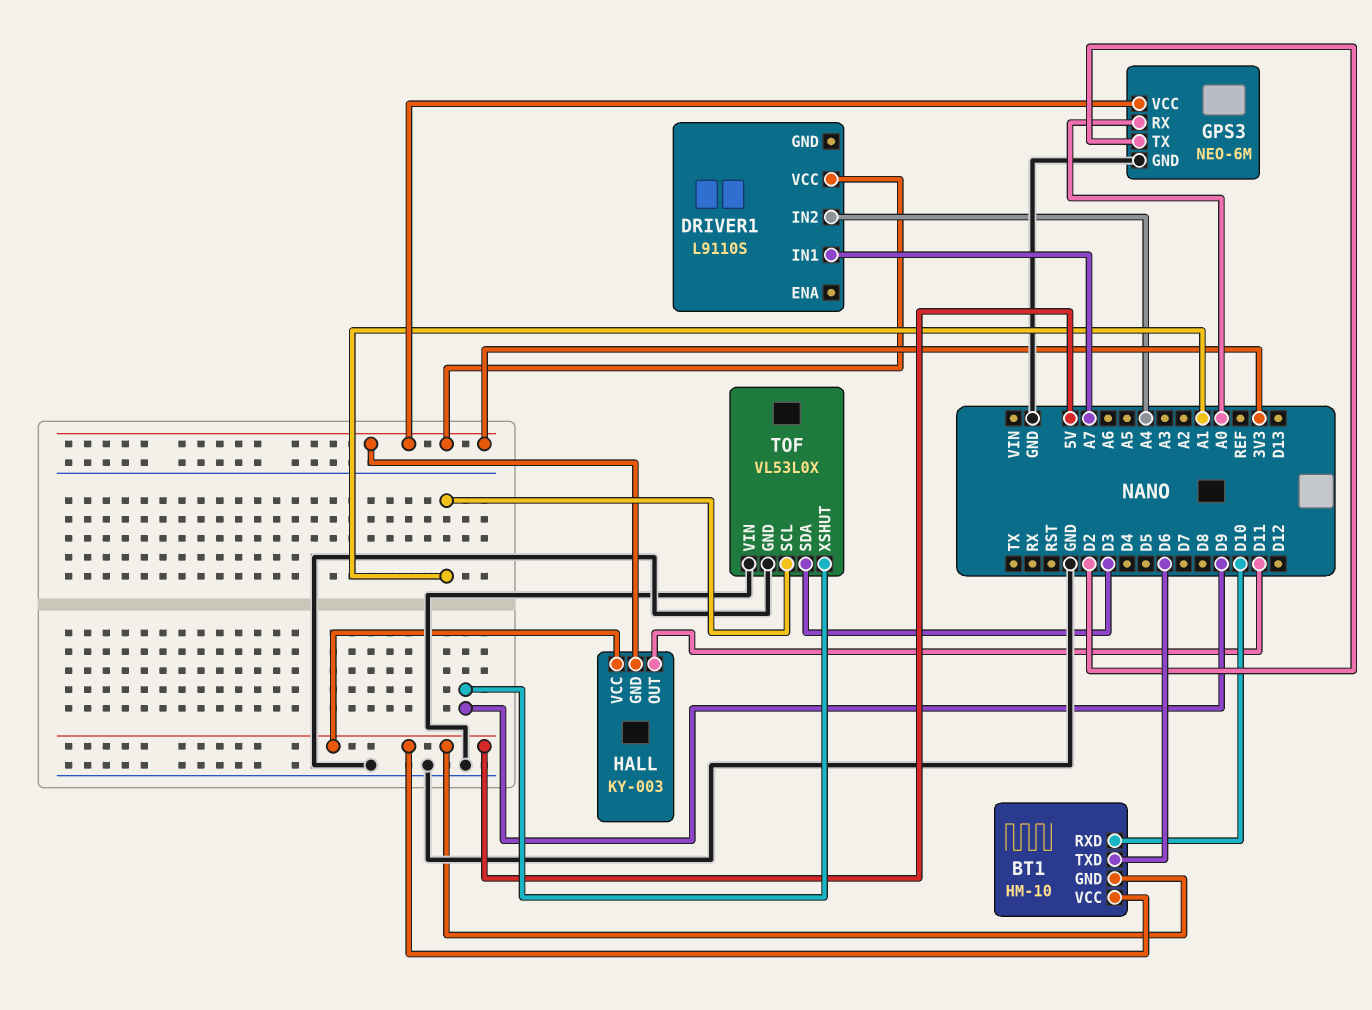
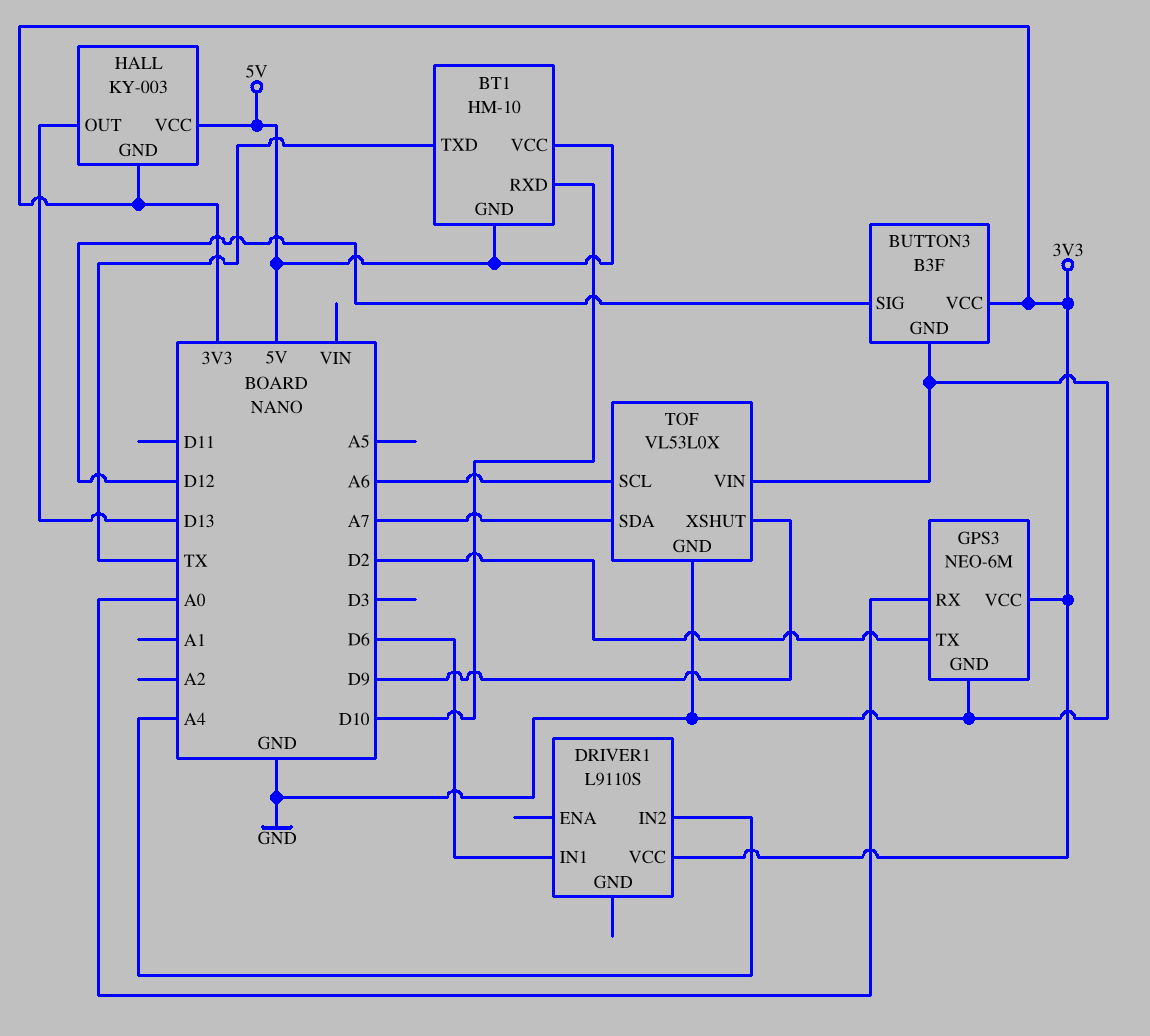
BT1 pin TXD: D6 -> TX
BUTTON3: none -> B3F
BUTTON3 pin GND: none -> GND
BUTTON3 pin SIG: none -> D12
BUTTON3 pin VCC: none -> 3V3
DRIVER1 pin IN1: A7 -> D6
HALL pin OUT: D11 -> D13
TOF pin SCL: A1 -> A6
TOF pin SDA: D3 -> A7

